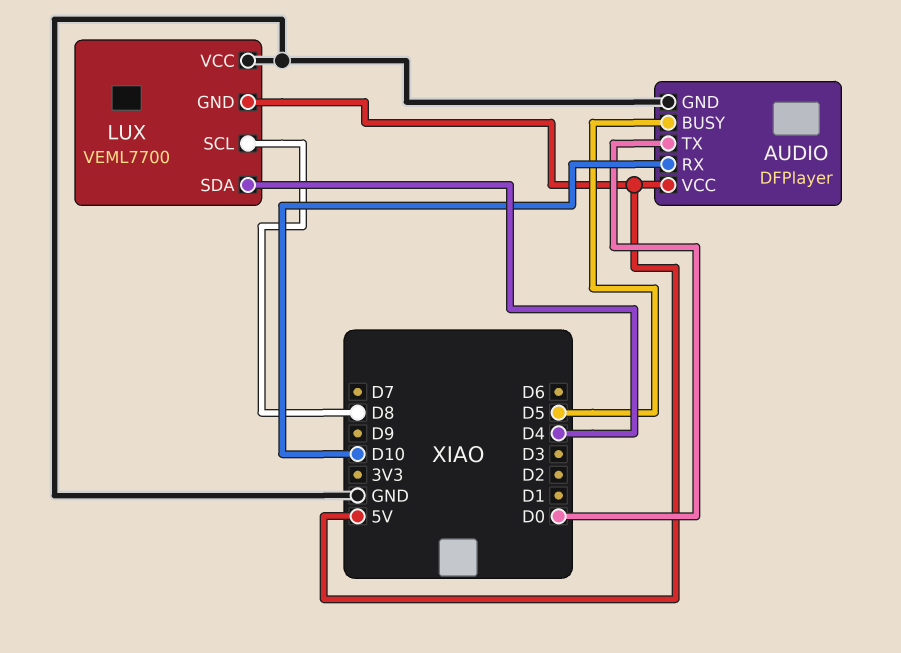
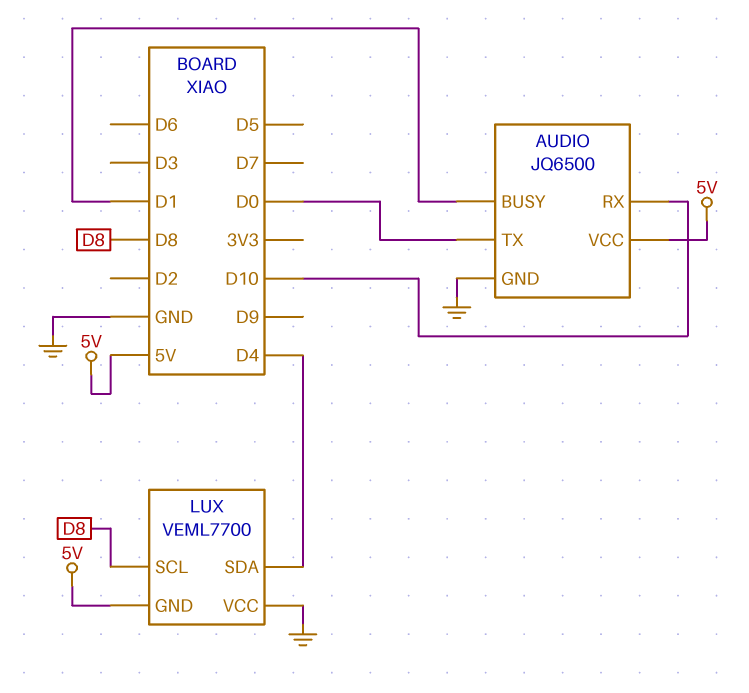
AUDIO: DFPlayer -> JQ6500
AUDIO pin BUSY: D5 -> D1

